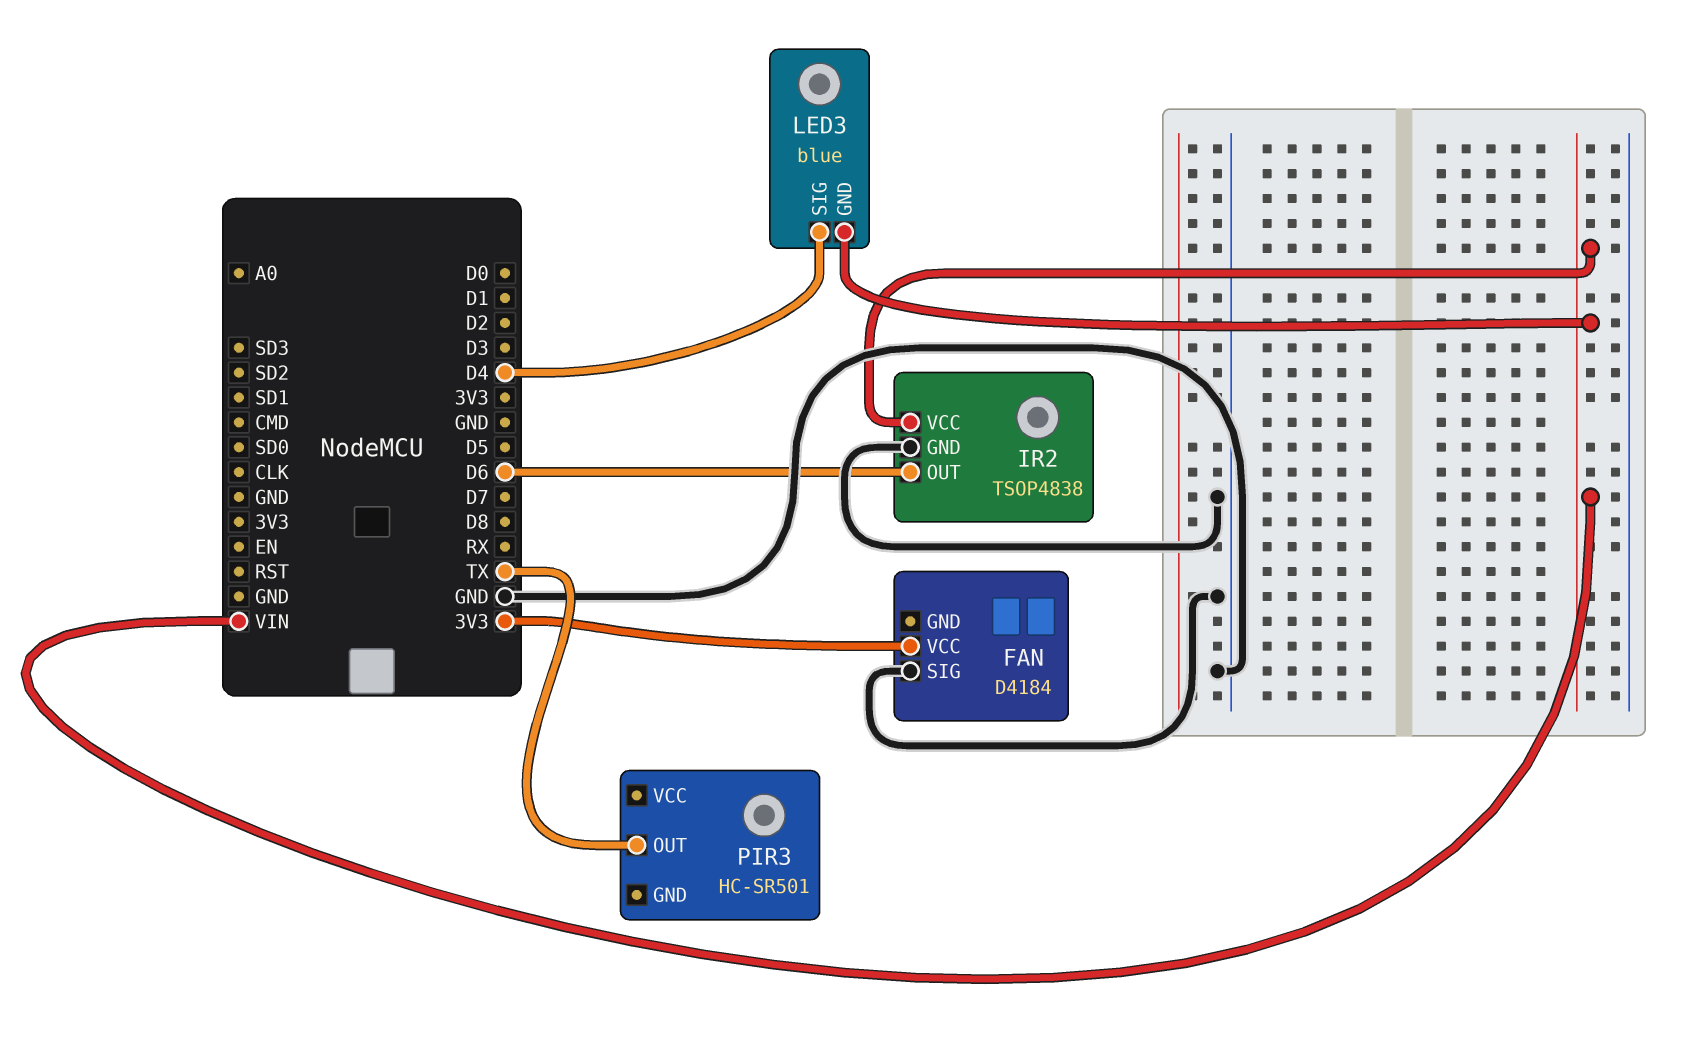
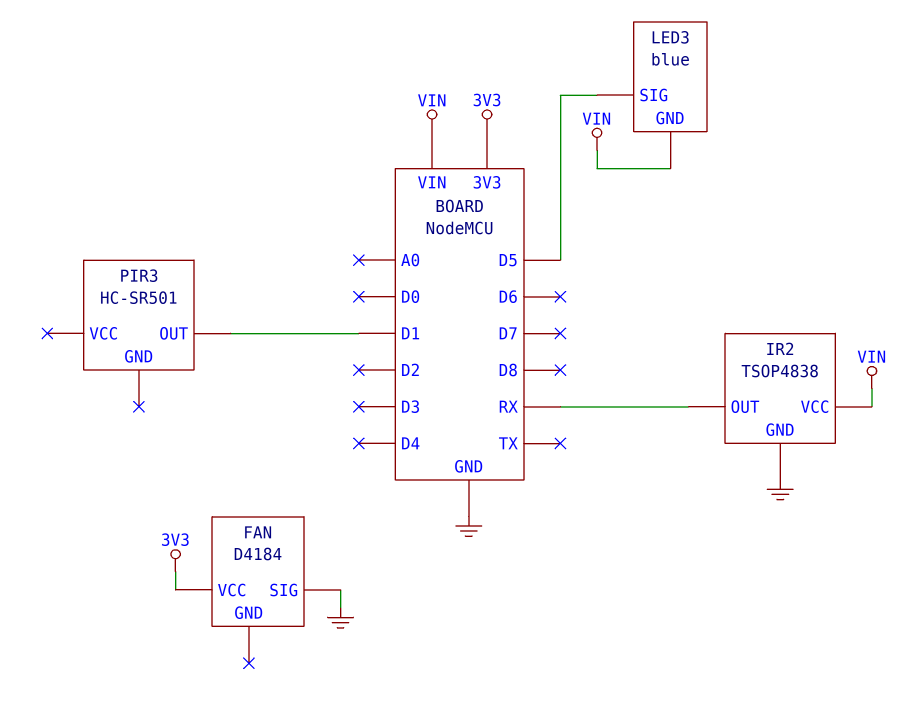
IR2 pin OUT: D6 -> RX
LED3 pin SIG: D4 -> D5
PIR3 pin OUT: TX -> D1

